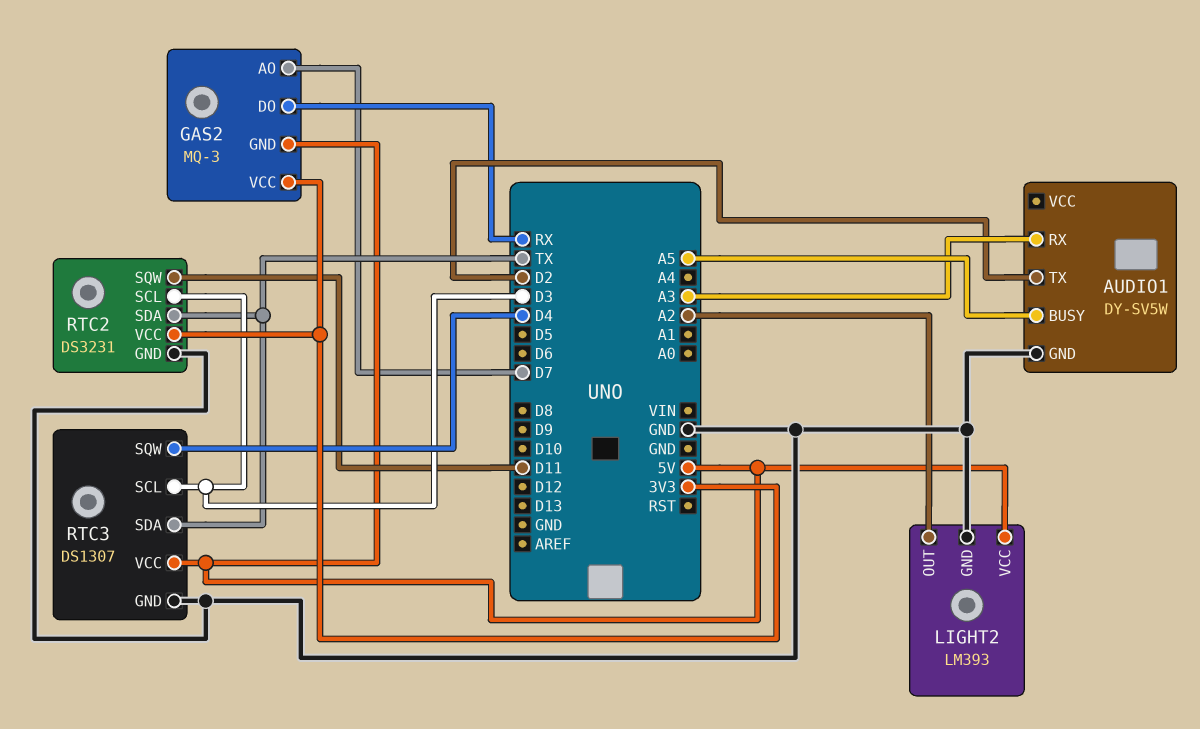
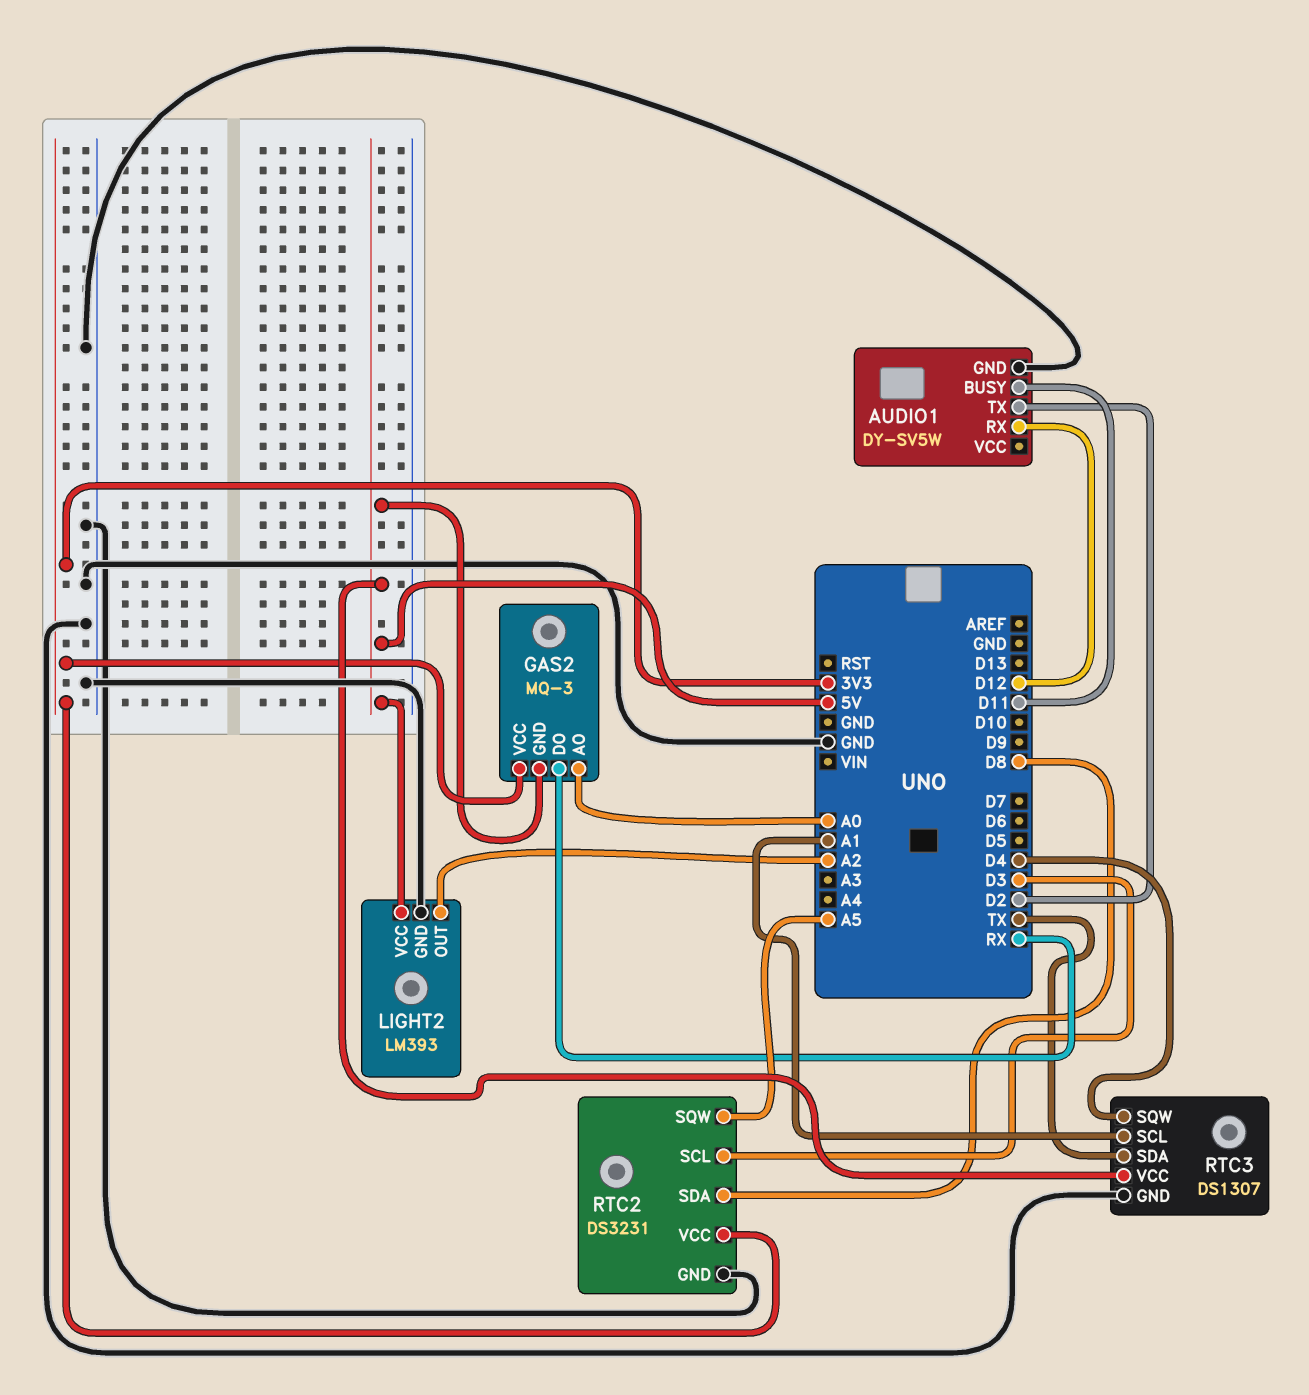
AUDIO1 pin BUSY: A5 -> D11
AUDIO1 pin RX: A3 -> D12
GAS2 pin AO: D7 -> A0
RTC2 pin SDA: TX -> D8
RTC2 pin SQW: D11 -> A5
RTC3 pin SCL: D3 -> A1

